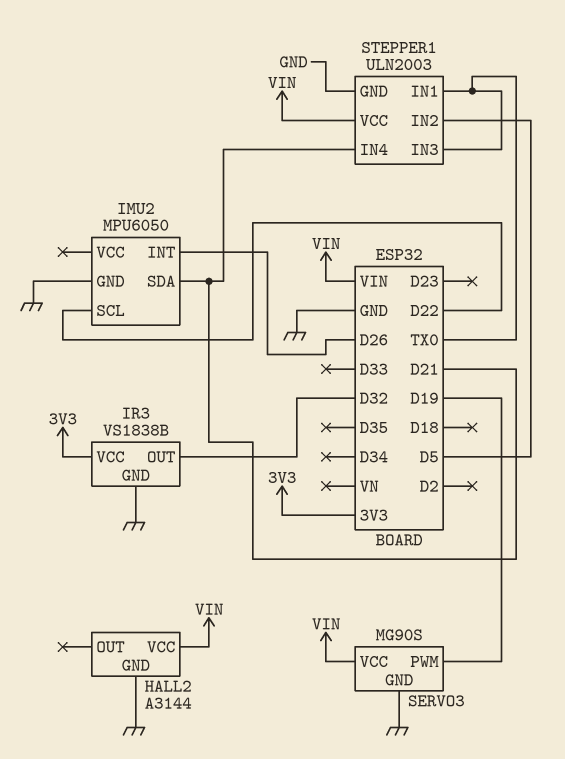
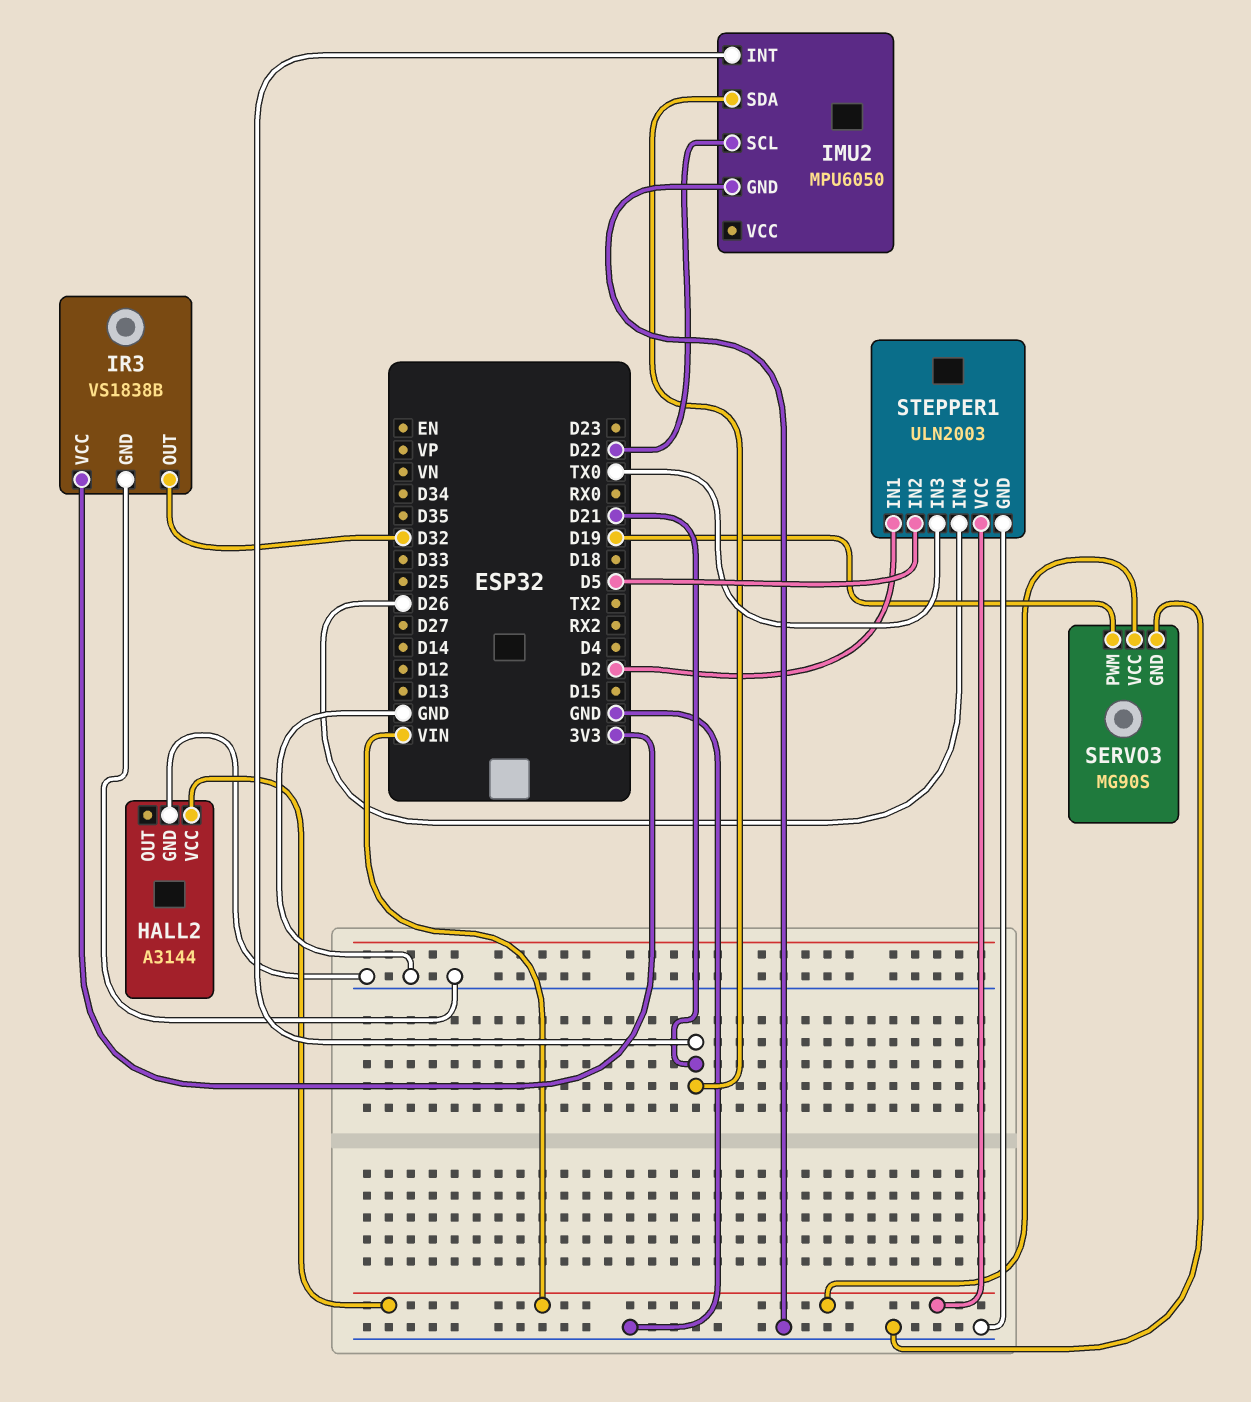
IMU2 pin INT: D26 -> D21
STEPPER1 pin IN1: TX0 -> D2
STEPPER1 pin IN4: D21 -> D26

